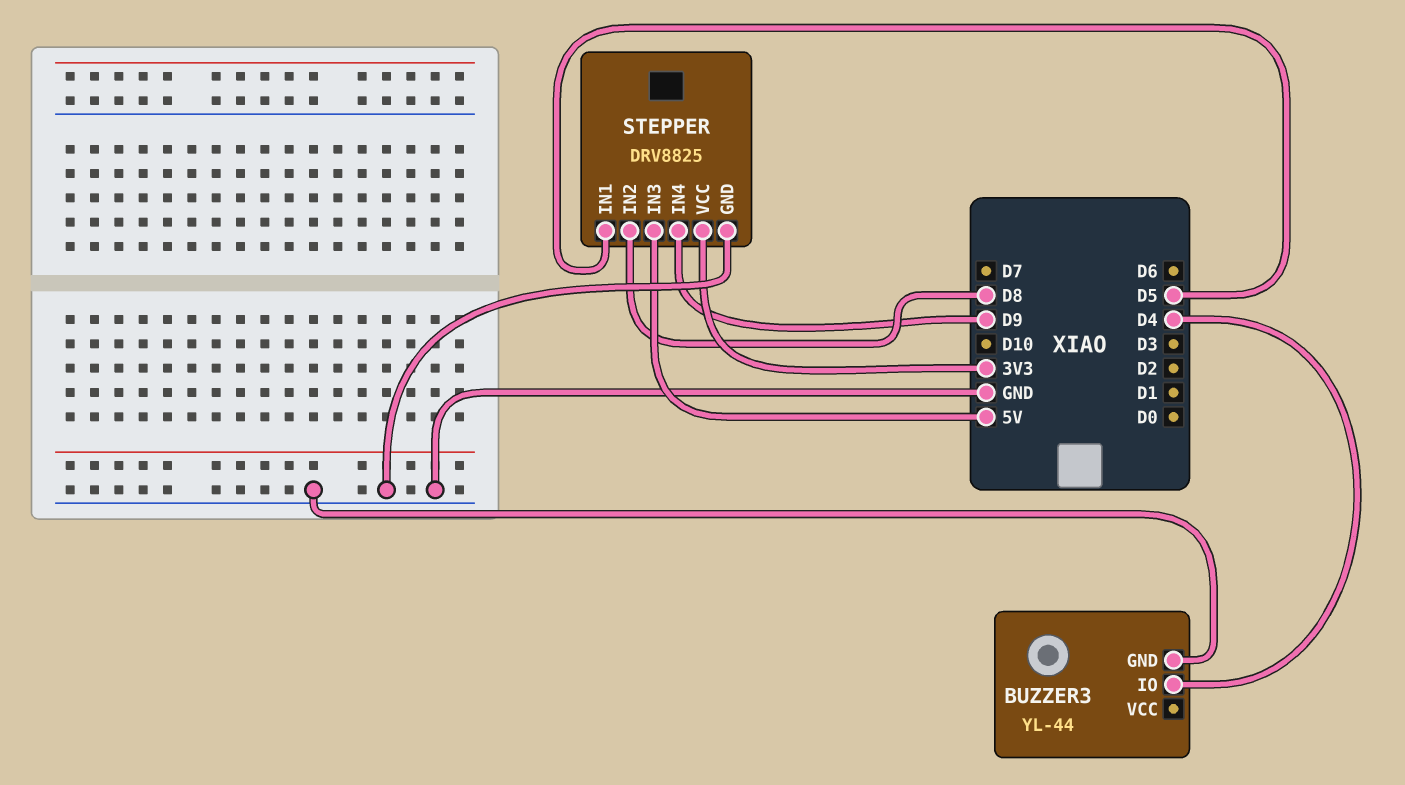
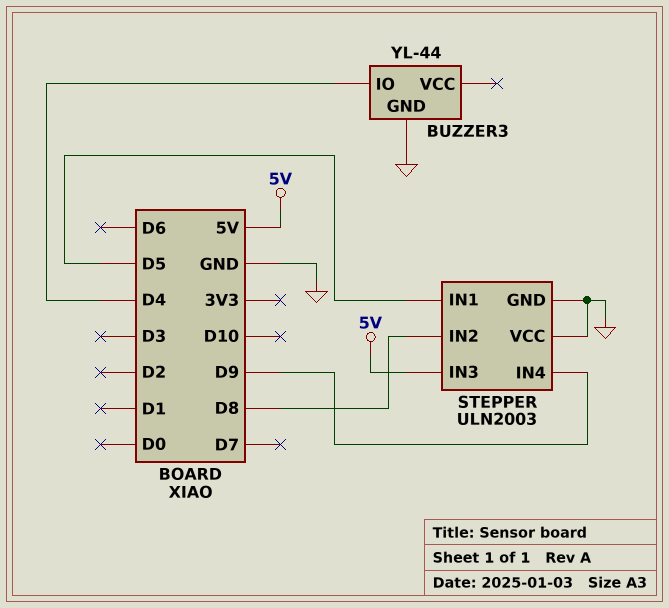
STEPPER: DRV8825 -> ULN2003
STEPPER pin VCC: 3V3 -> GND

